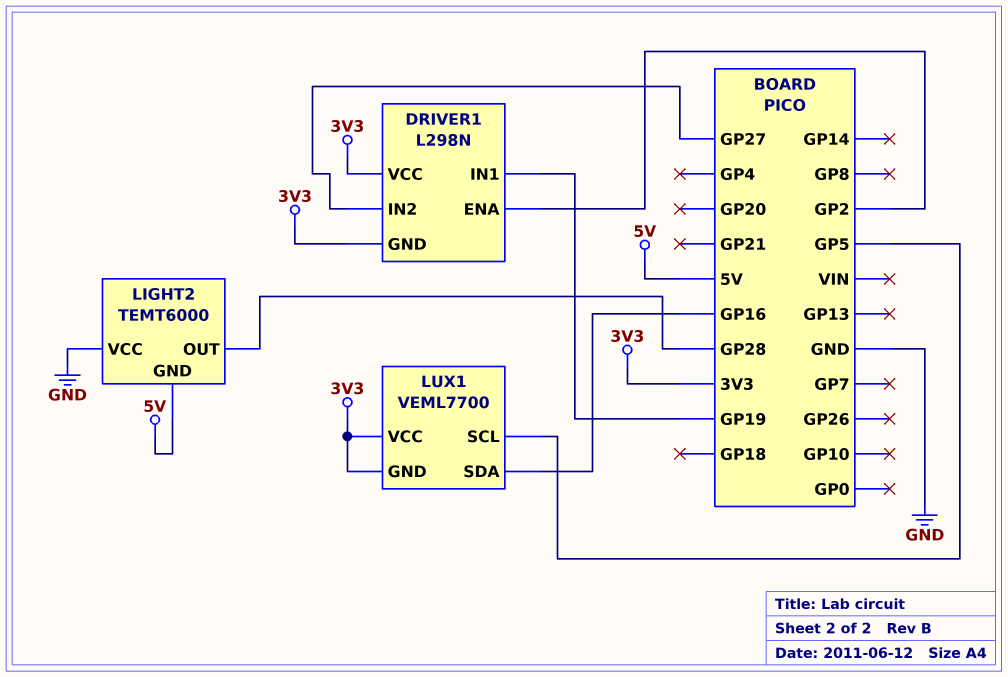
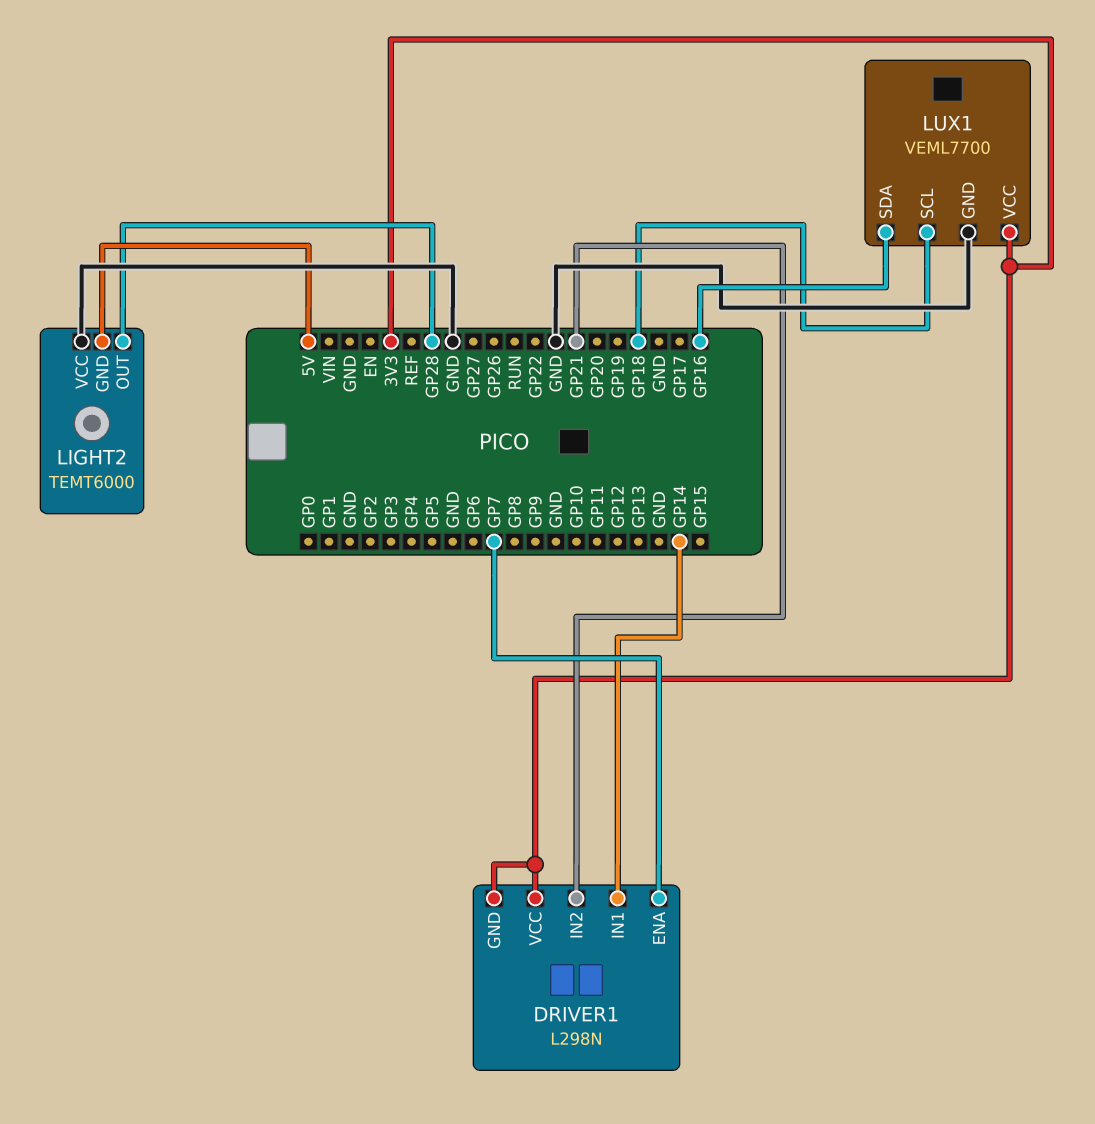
DRIVER1 pin ENA: GP2 -> GP7
DRIVER1 pin IN1: GP19 -> GP14
DRIVER1 pin IN2: GP27 -> GP21
LUX1 pin GND: 3V3 -> GND
LUX1 pin SCL: GP5 -> GP18

